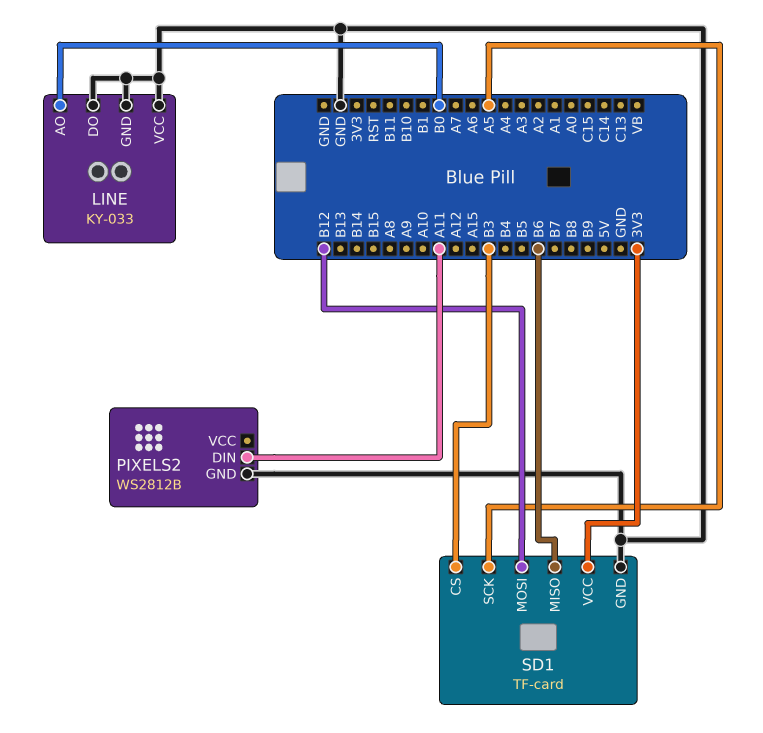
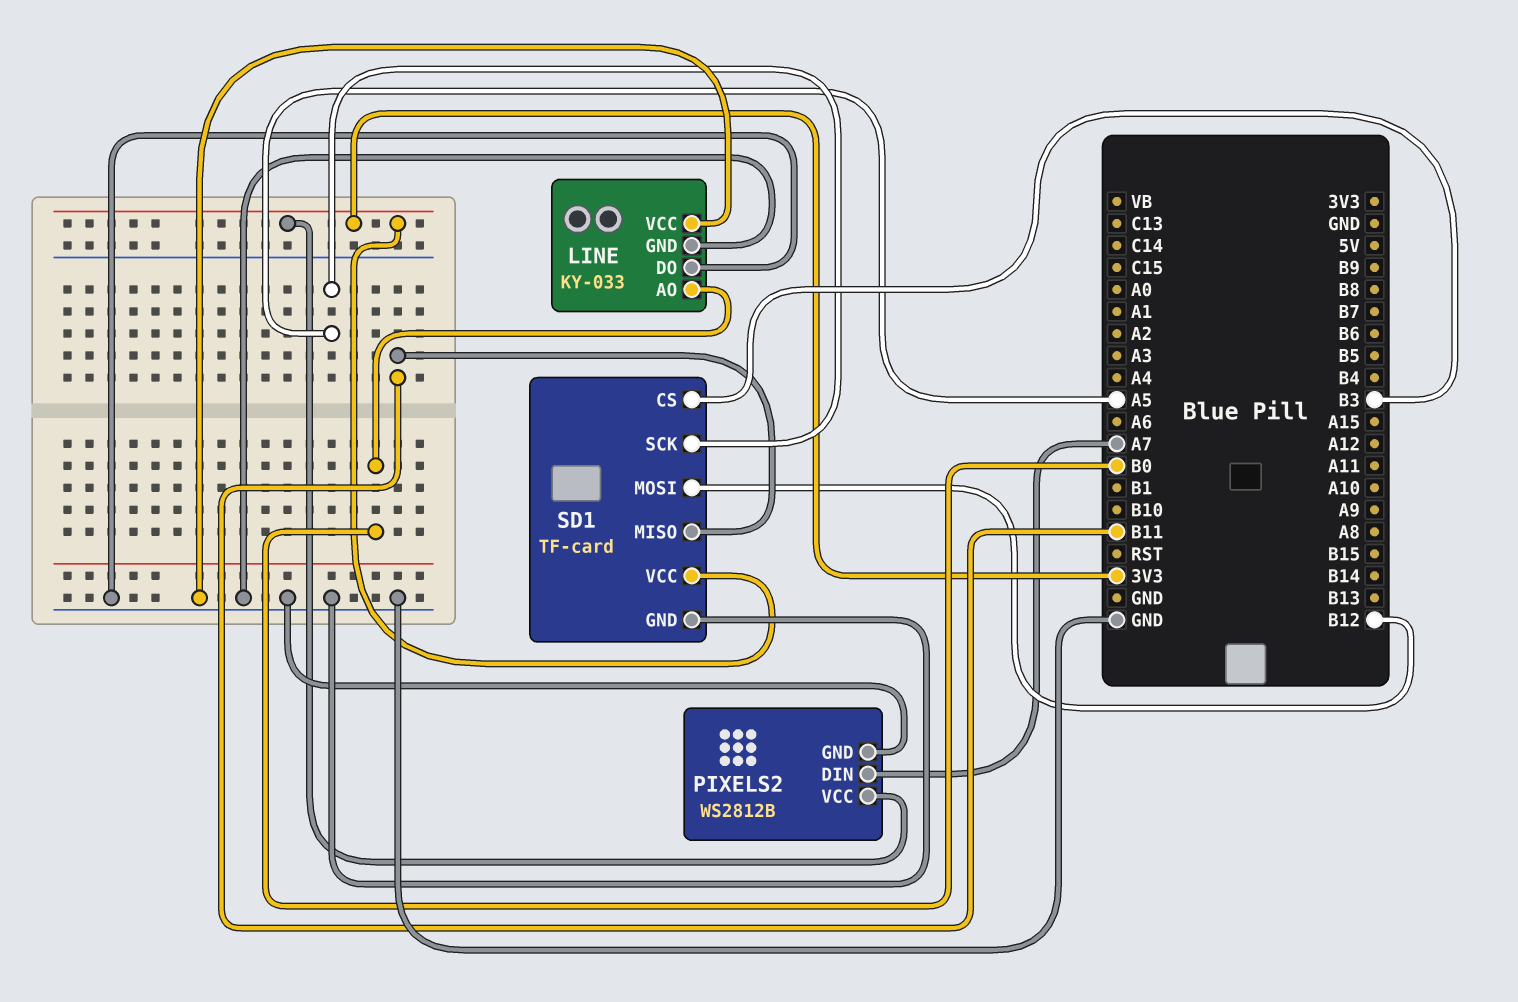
PIXELS2 pin DIN: A11 -> A7
PIXELS2 pin VCC: none -> 3V3
SD1 pin MISO: B6 -> B11

